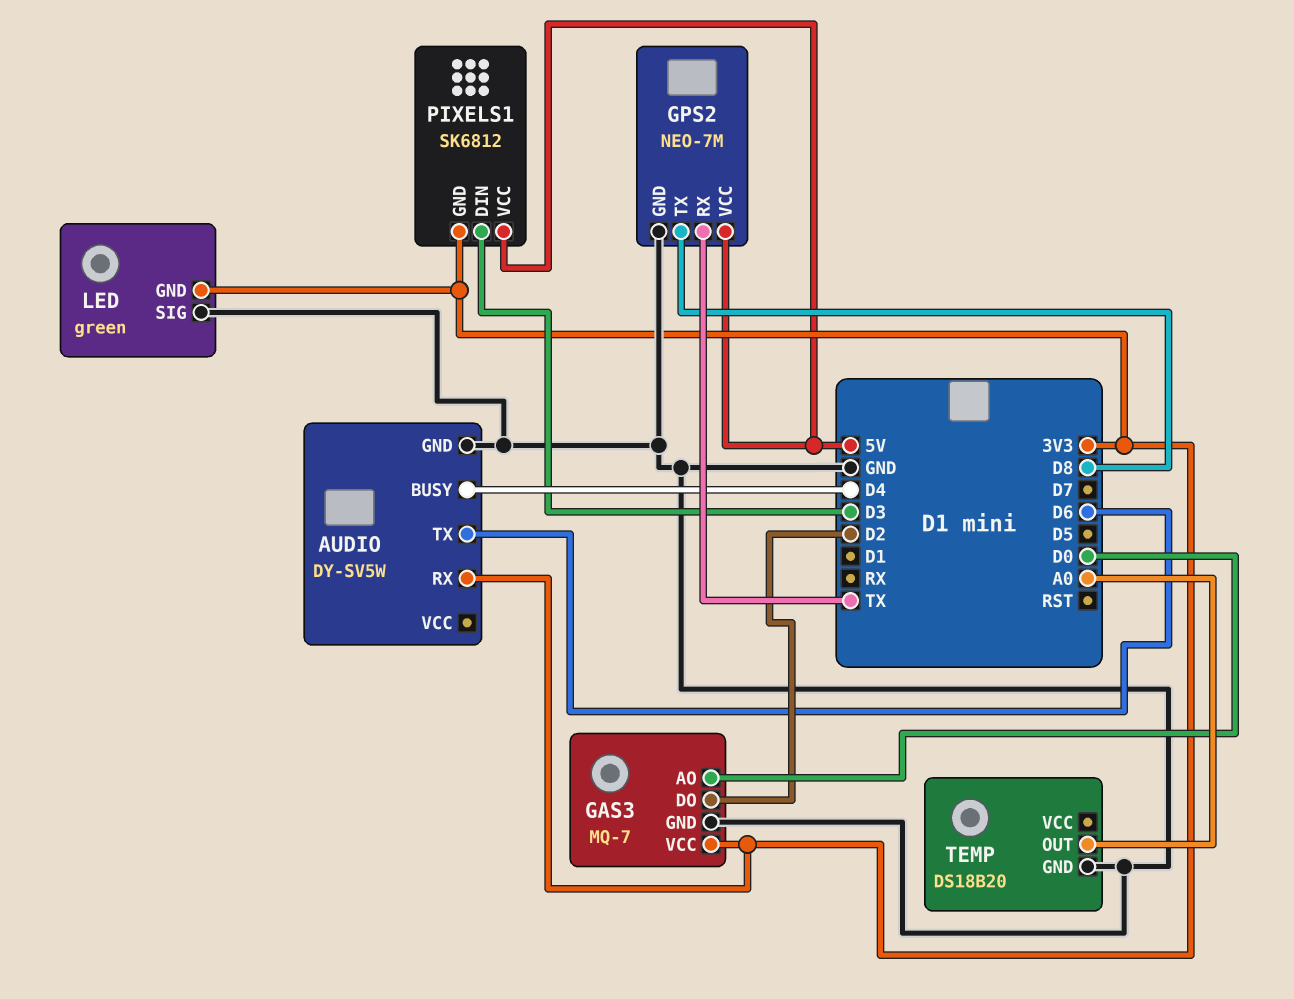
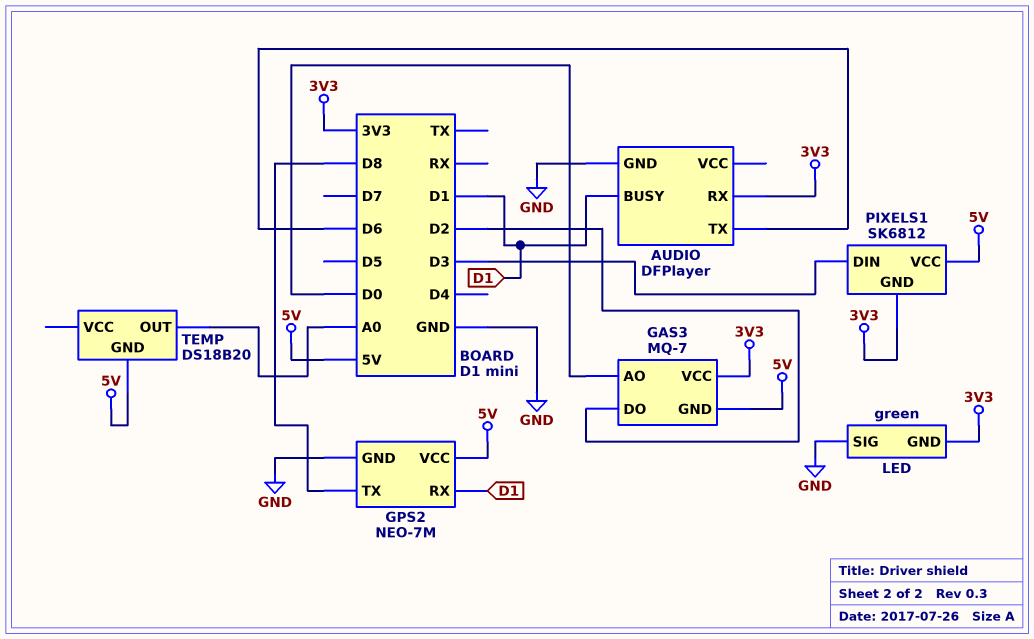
AUDIO: DY-SV5W -> DFPlayer
AUDIO pin BUSY: D4 -> D1
GAS3 pin GND: GND -> 5V
GPS2 pin RX: TX -> D1
TEMP pin GND: GND -> 5V

